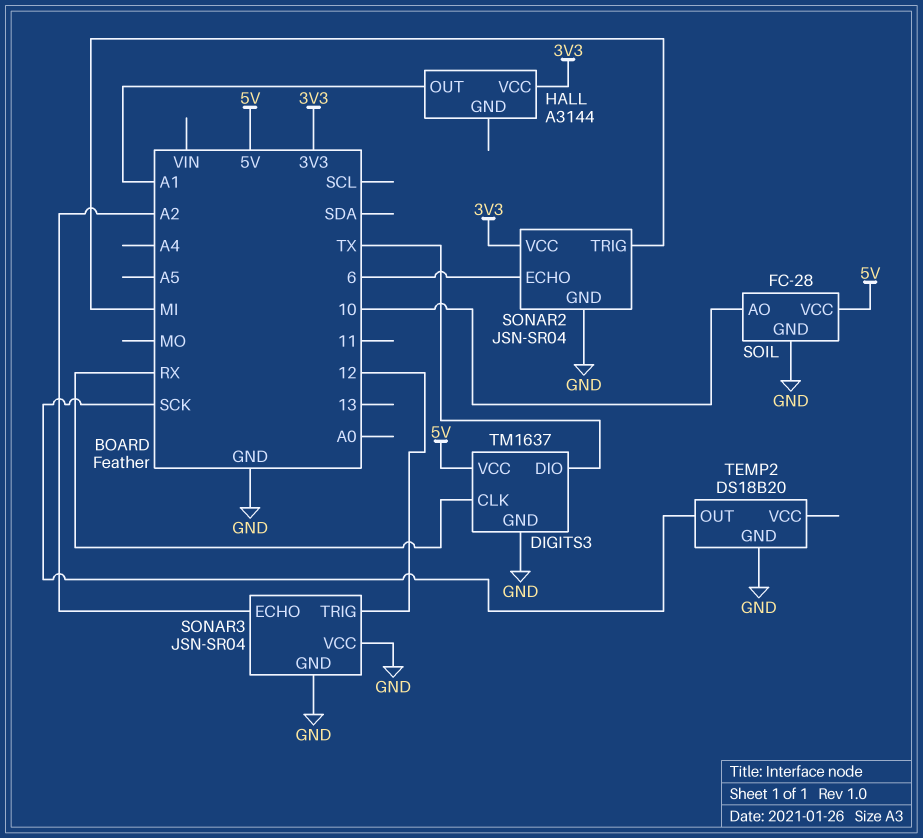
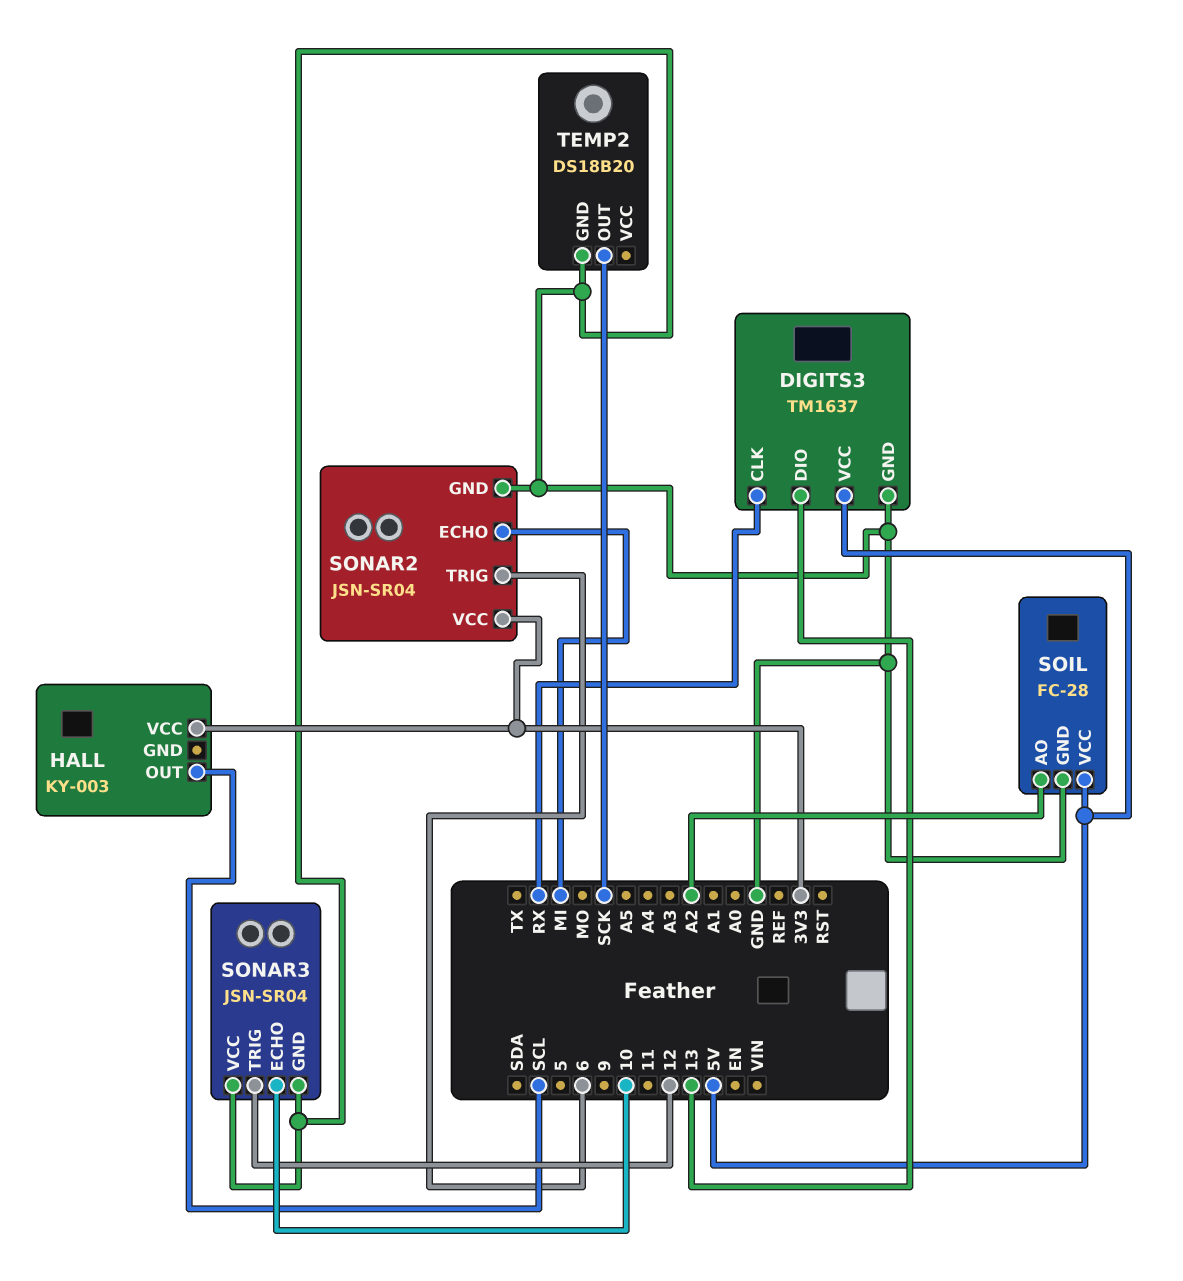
DIGITS3 pin DIO: TX -> 13
HALL: A3144 -> KY-003
HALL pin OUT: A1 -> SCL
SOIL pin AO: 10 -> A2
SONAR2 pin ECHO: 6 -> MI
SONAR2 pin TRIG: MI -> 6
SONAR3 pin ECHO: A2 -> 10

